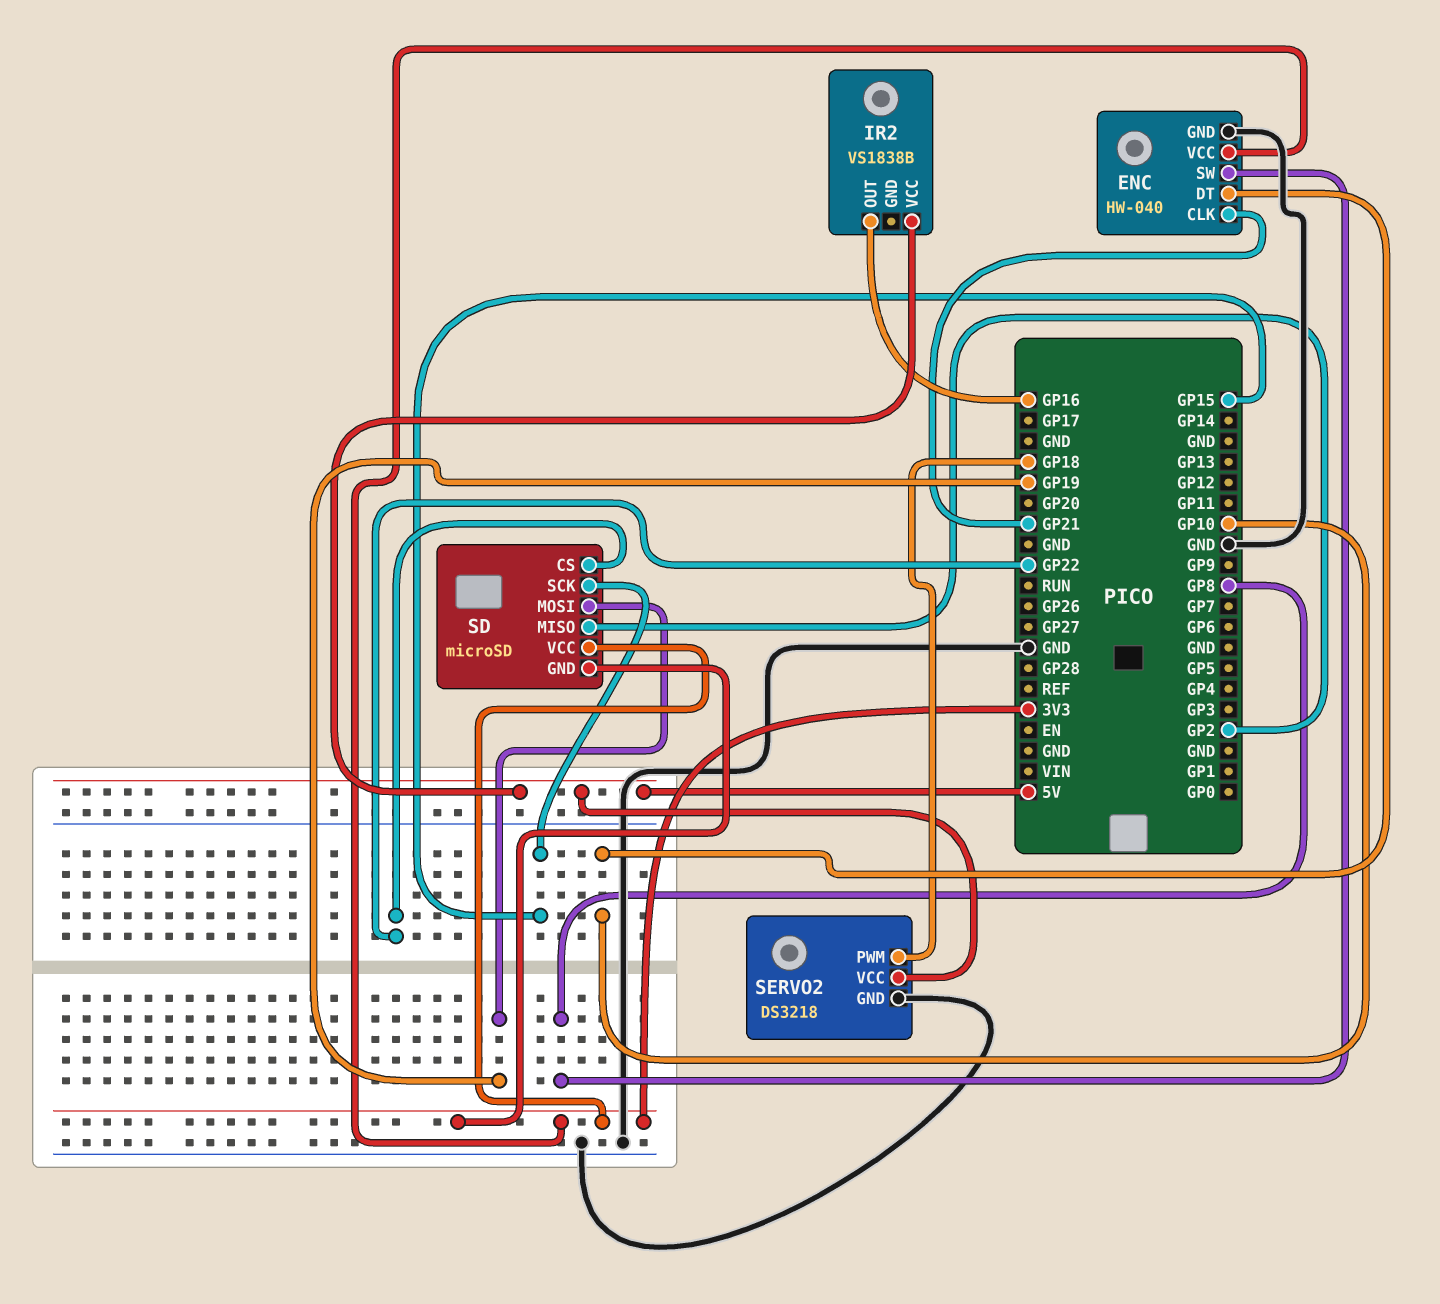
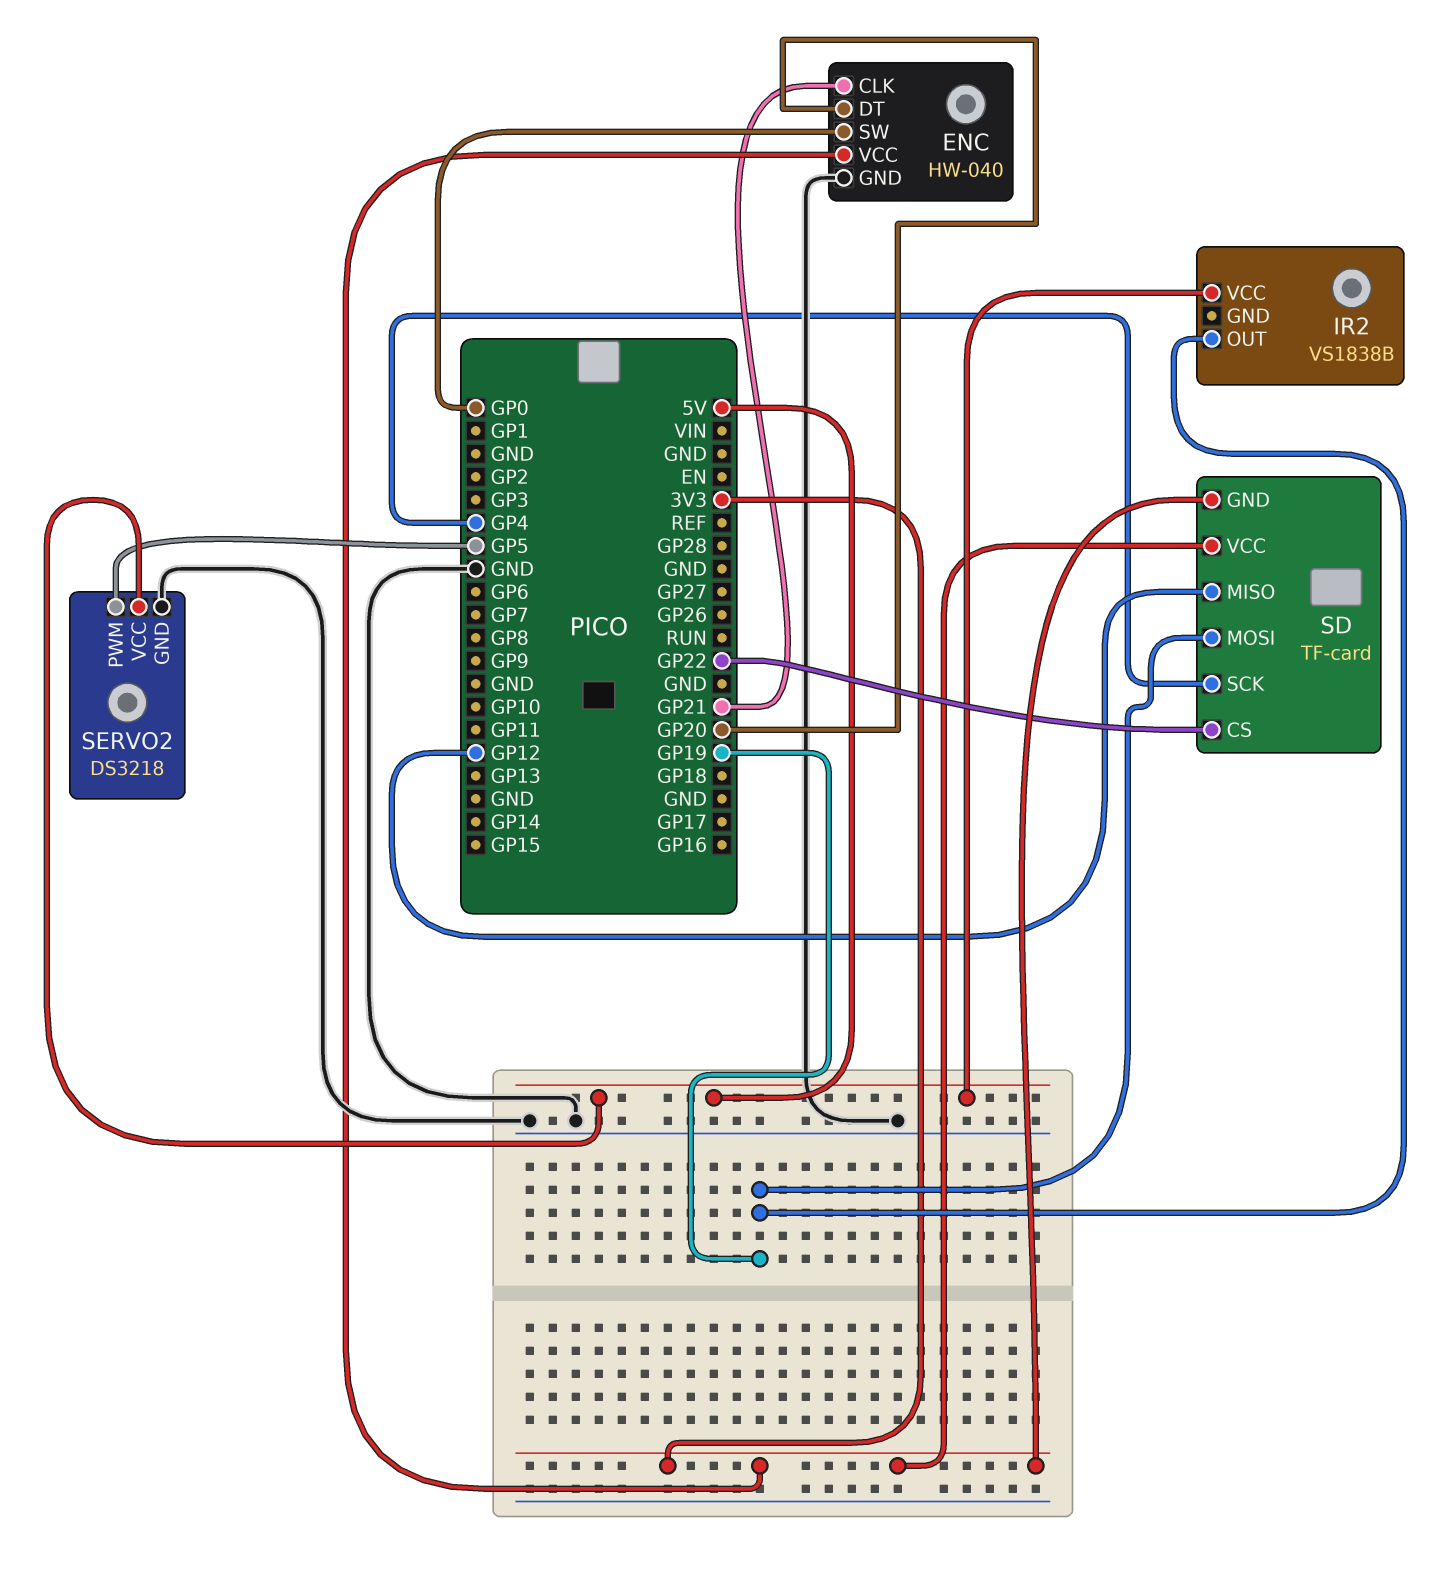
ENC pin DT: GP10 -> GP20
ENC pin SW: GP8 -> GP0
IR2 pin OUT: GP16 -> GP19
SD: microSD -> TF-card
SD pin MISO: GP2 -> GP12
SD pin SCK: GP15 -> GP4
SERVO2 pin PWM: GP18 -> GP5

